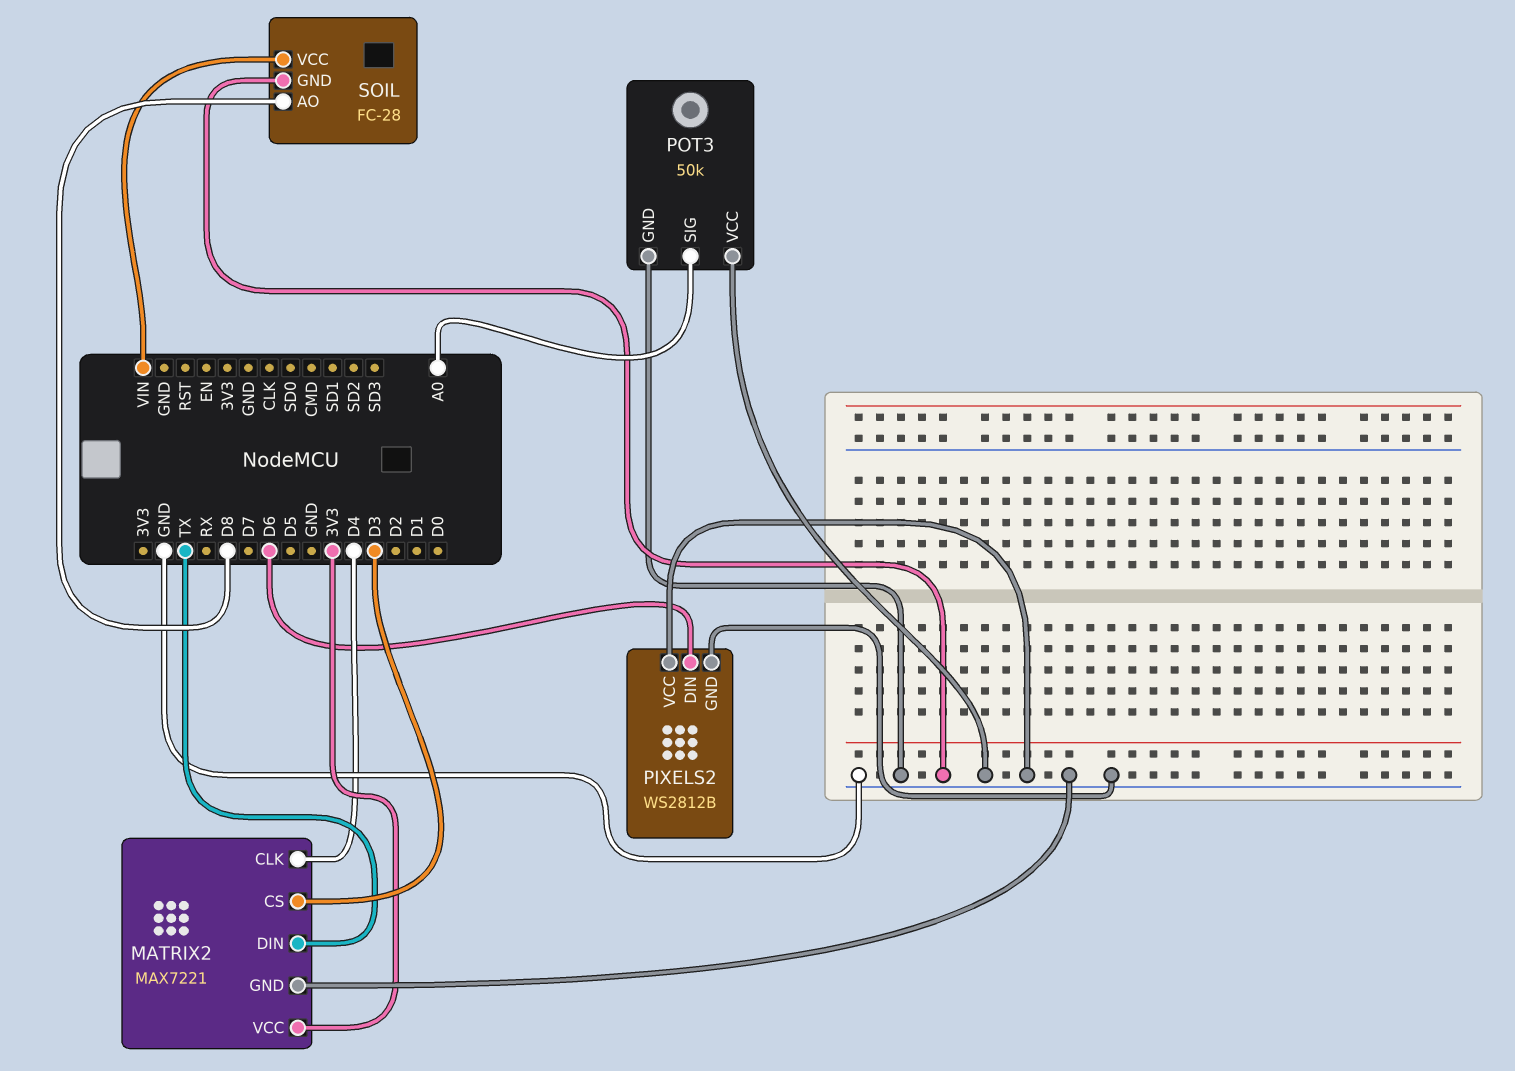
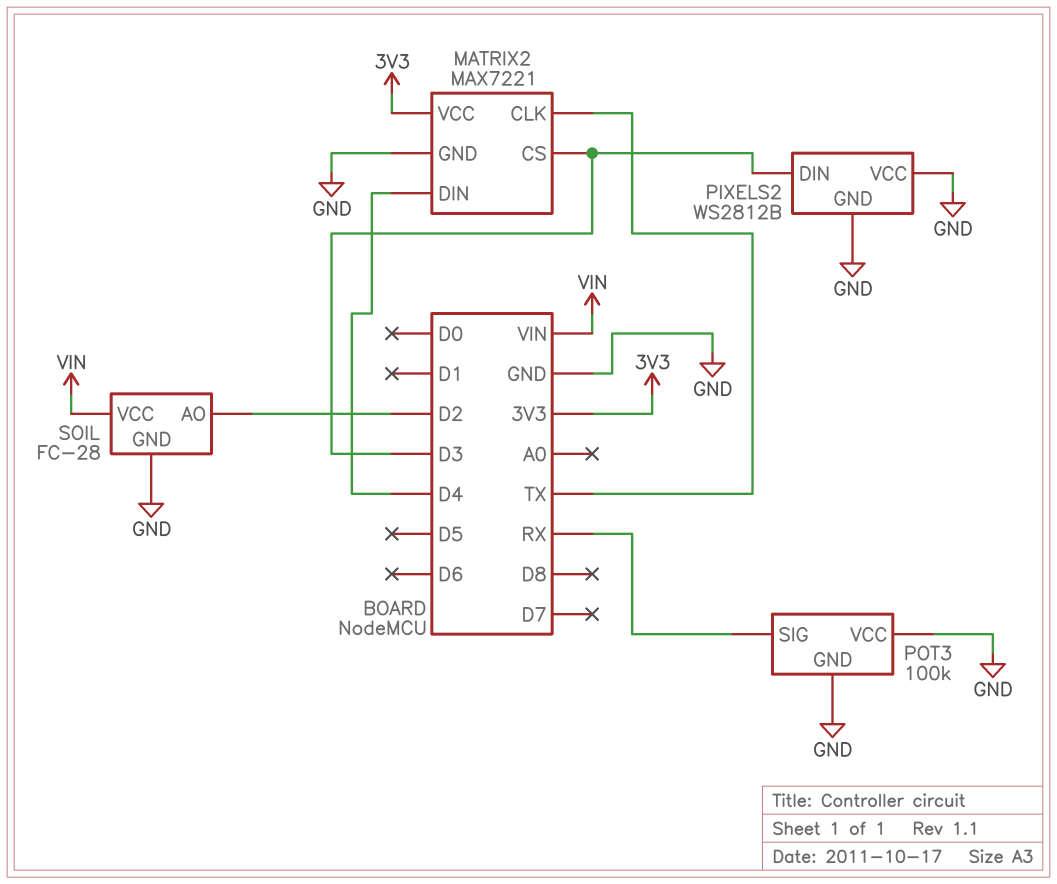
MATRIX2 pin CLK: D4 -> TX
MATRIX2 pin DIN: TX -> D4
PIXELS2 pin DIN: D6 -> D3
POT3: 50k -> 100k
POT3 pin SIG: A0 -> RX
SOIL pin AO: D8 -> D2

